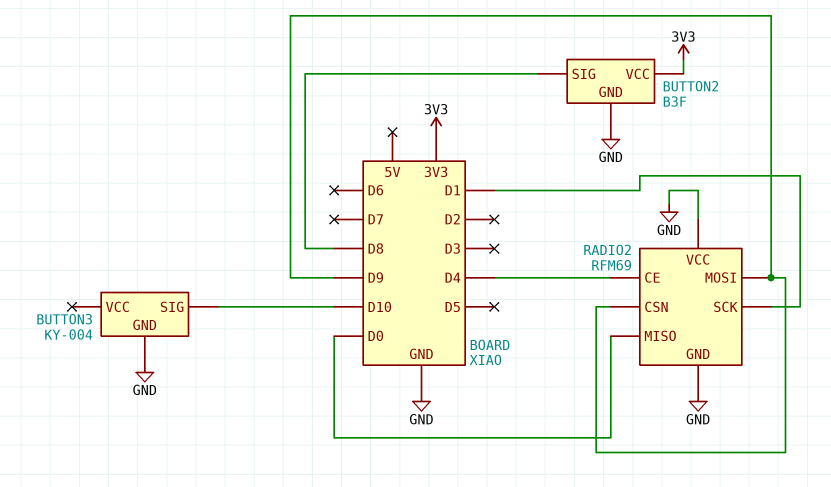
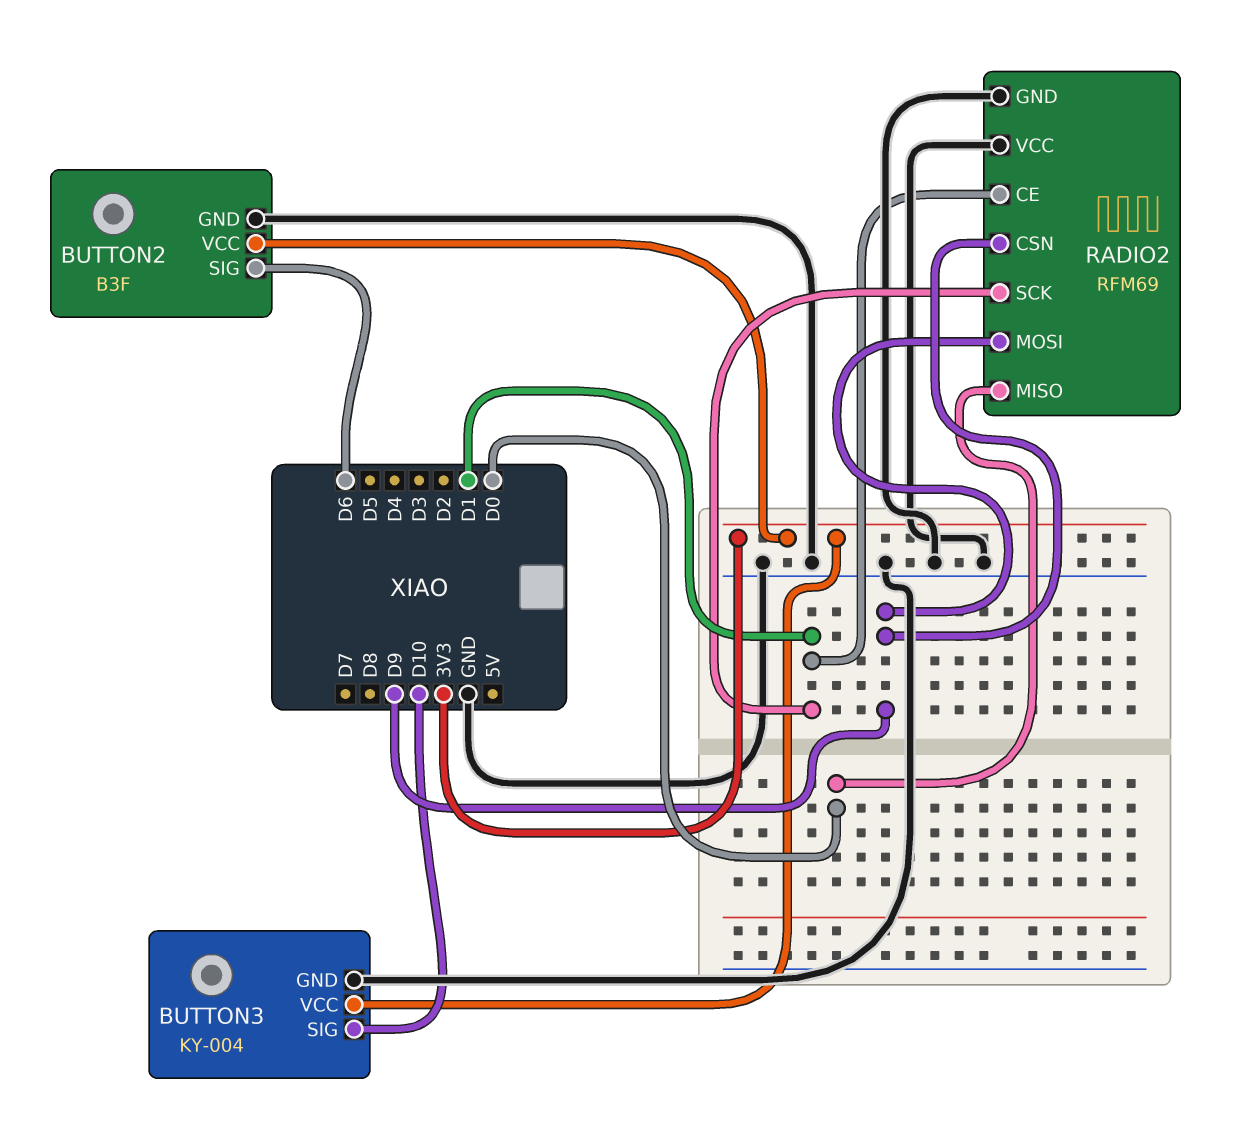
BUTTON2 pin SIG: D8 -> D6
BUTTON3 pin VCC: none -> 3V3
RADIO2 pin CE: D4 -> D1

